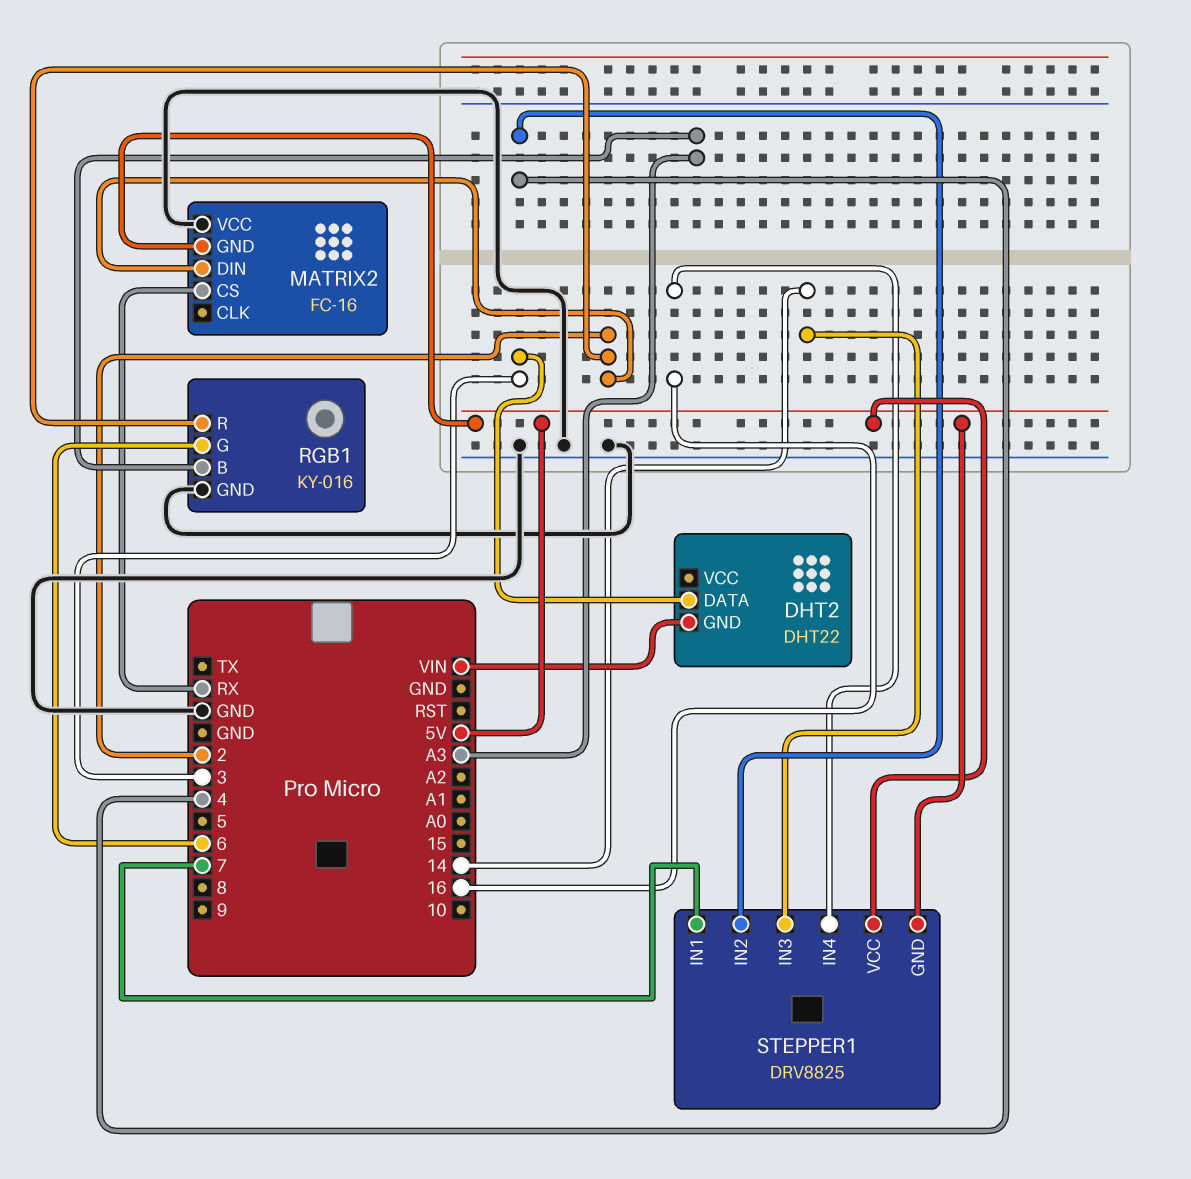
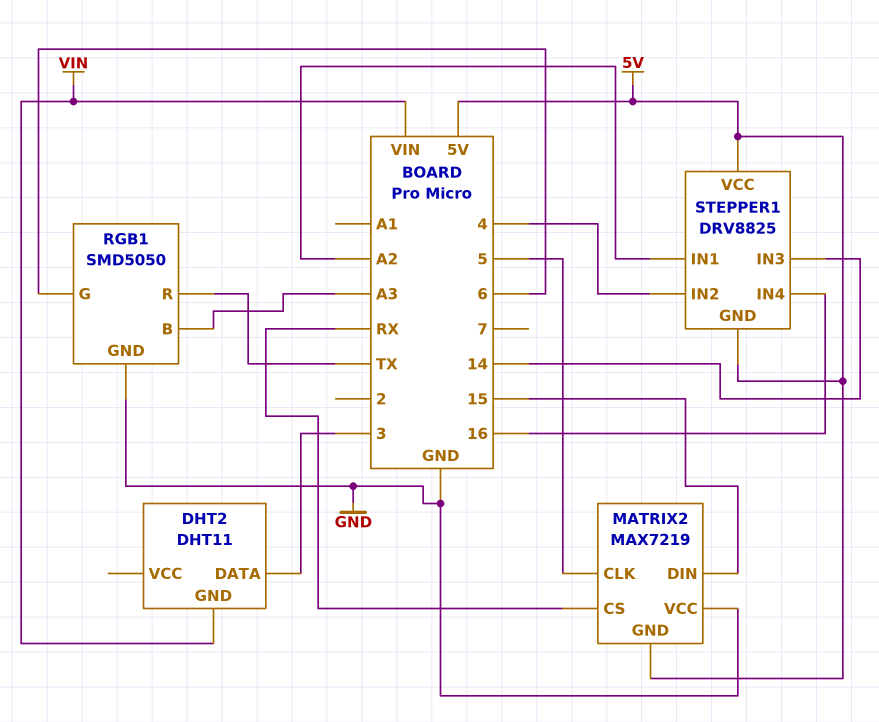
DHT2: DHT22 -> DHT11
MATRIX2: FC-16 -> MAX7219
MATRIX2 pin CLK: none -> 5
MATRIX2 pin DIN: 2 -> 15
RGB1: KY-016 -> SMD5050
RGB1 pin R: 2 -> TX
STEPPER1 pin IN1: 7 -> A2

